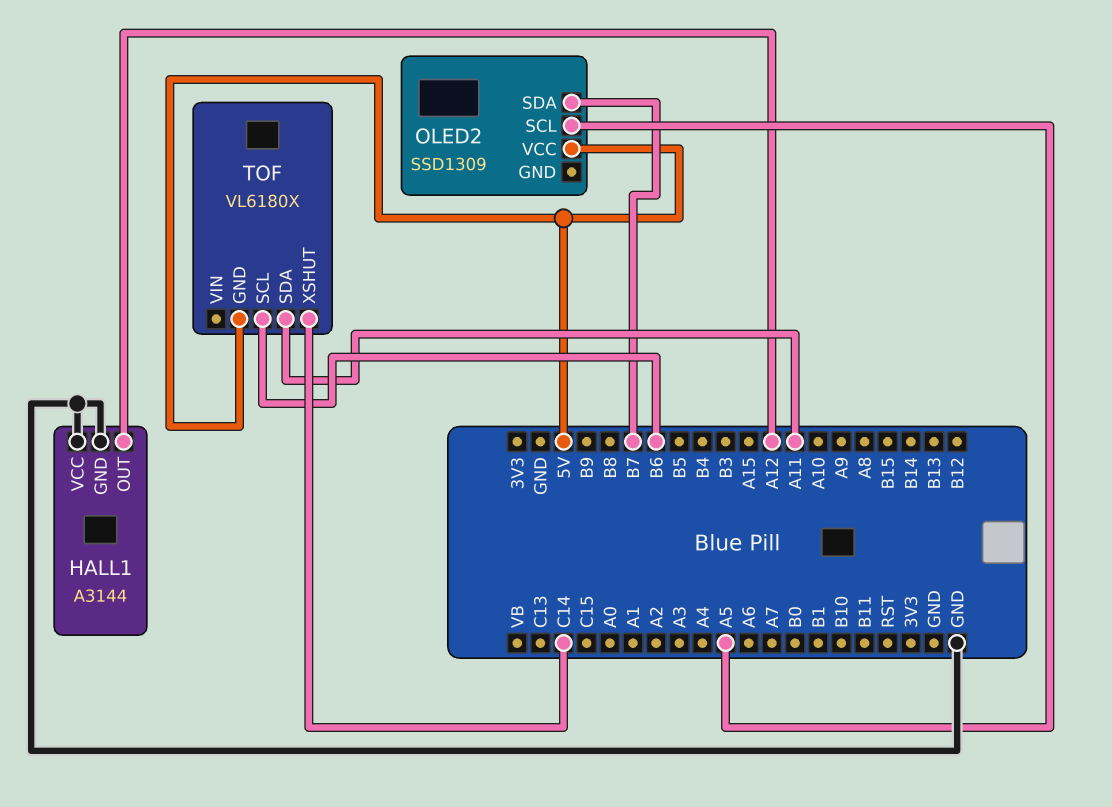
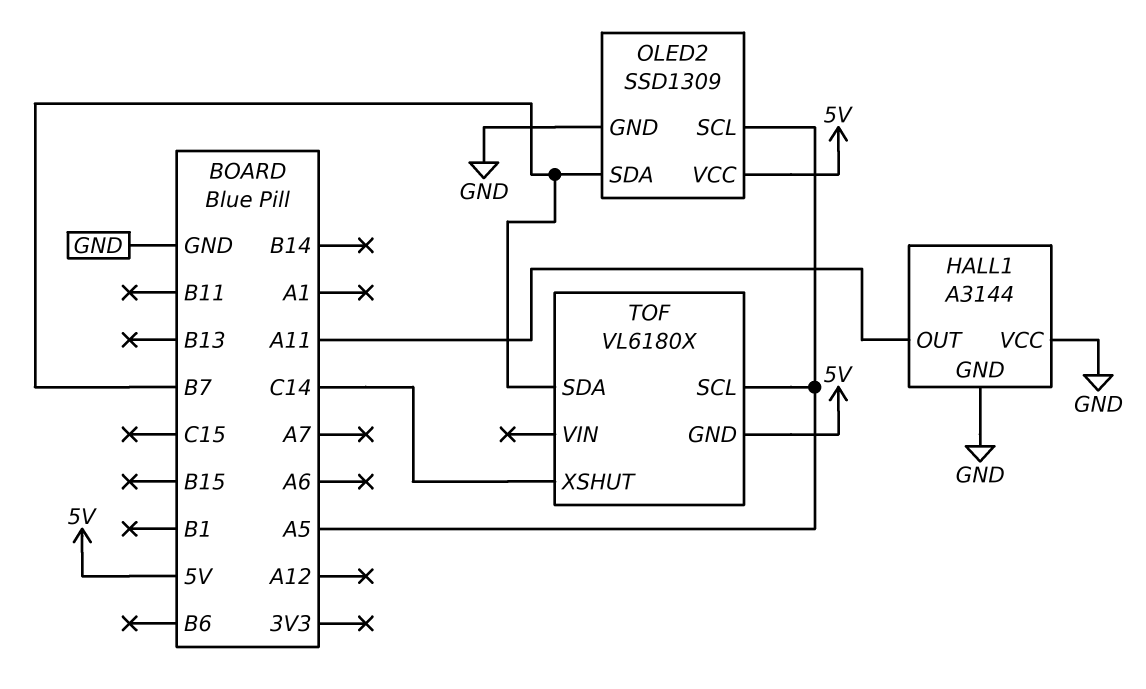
HALL1 pin OUT: A12 -> A11
OLED2 pin GND: none -> GND
TOF pin SCL: B6 -> A5
TOF pin SDA: A11 -> B7

